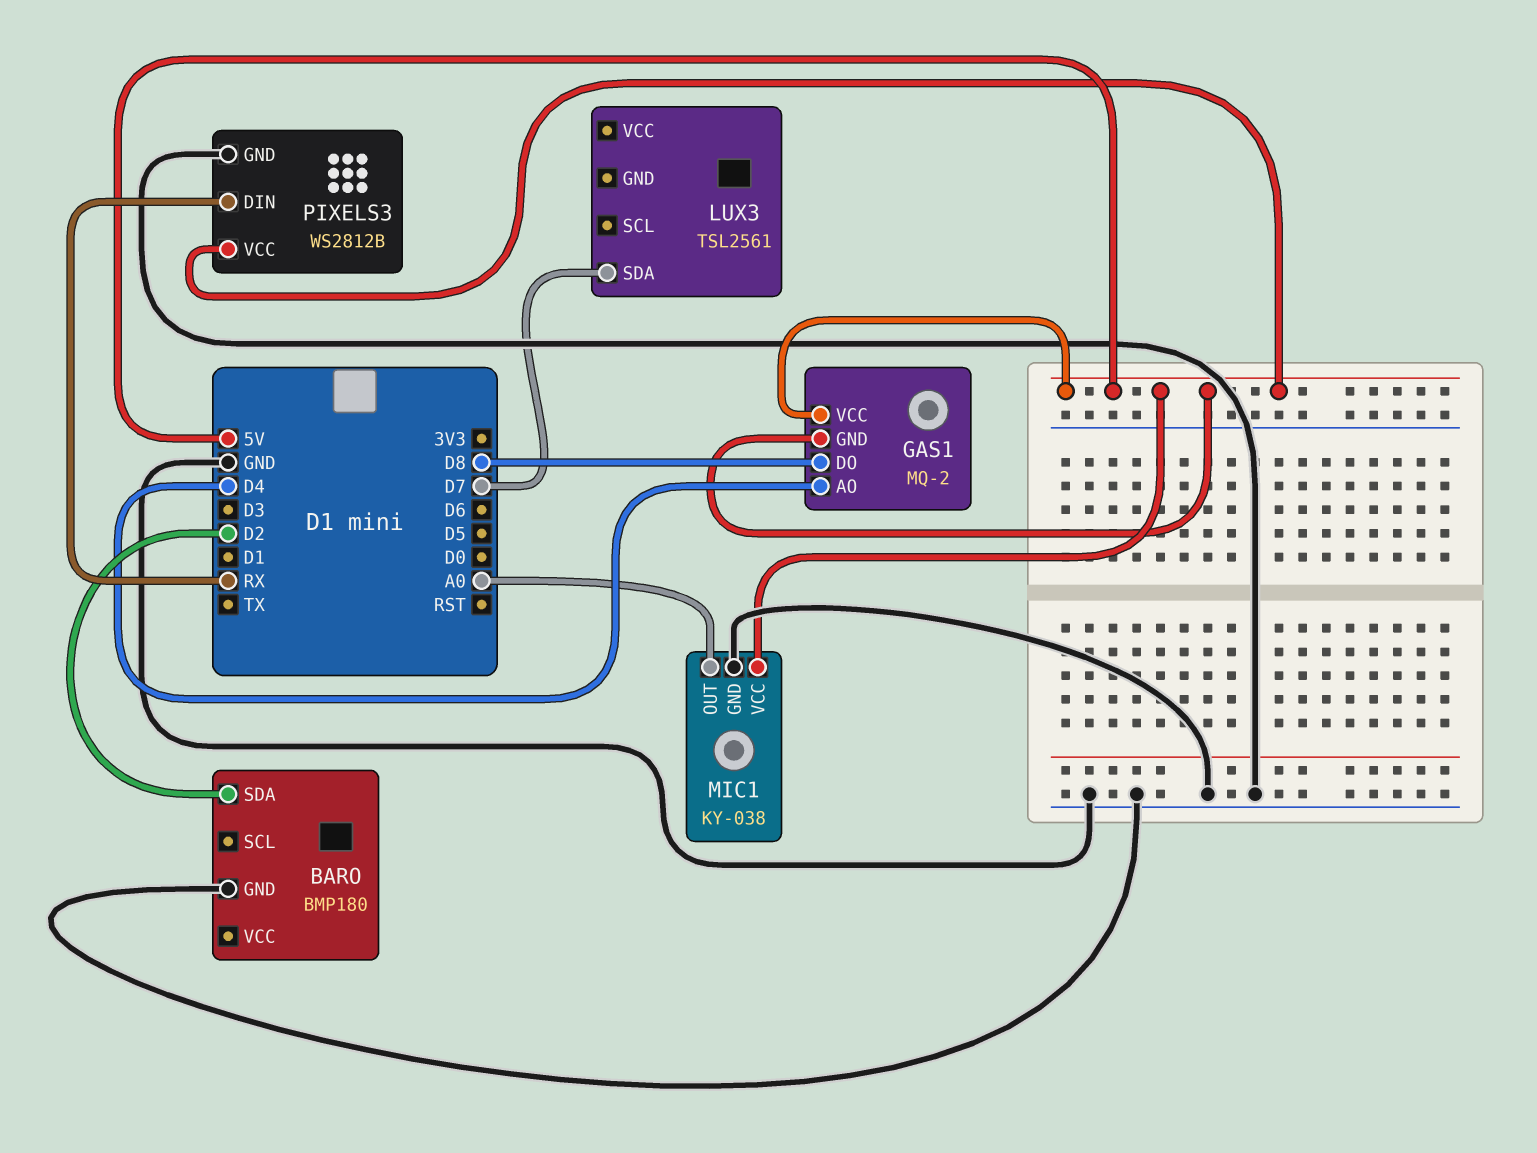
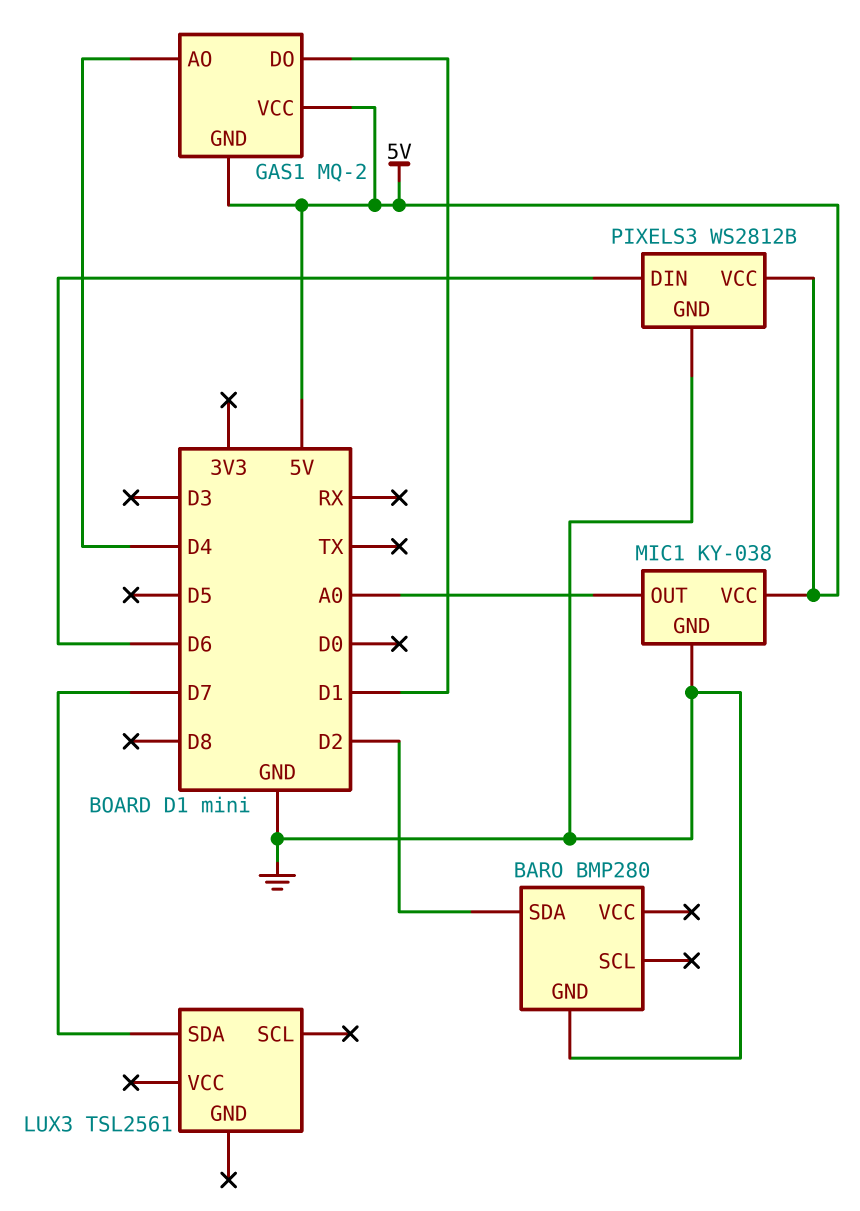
BARO: BMP180 -> BMP280
GAS1 pin DO: D8 -> D1
PIXELS3 pin DIN: RX -> D6

